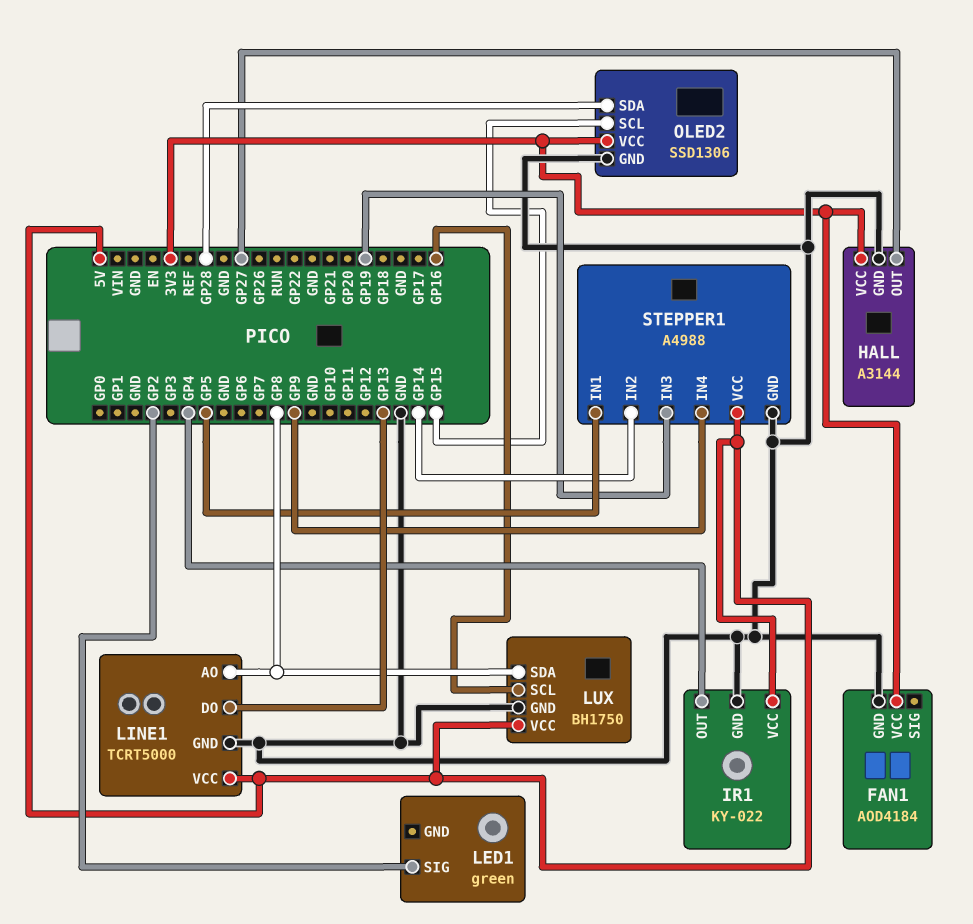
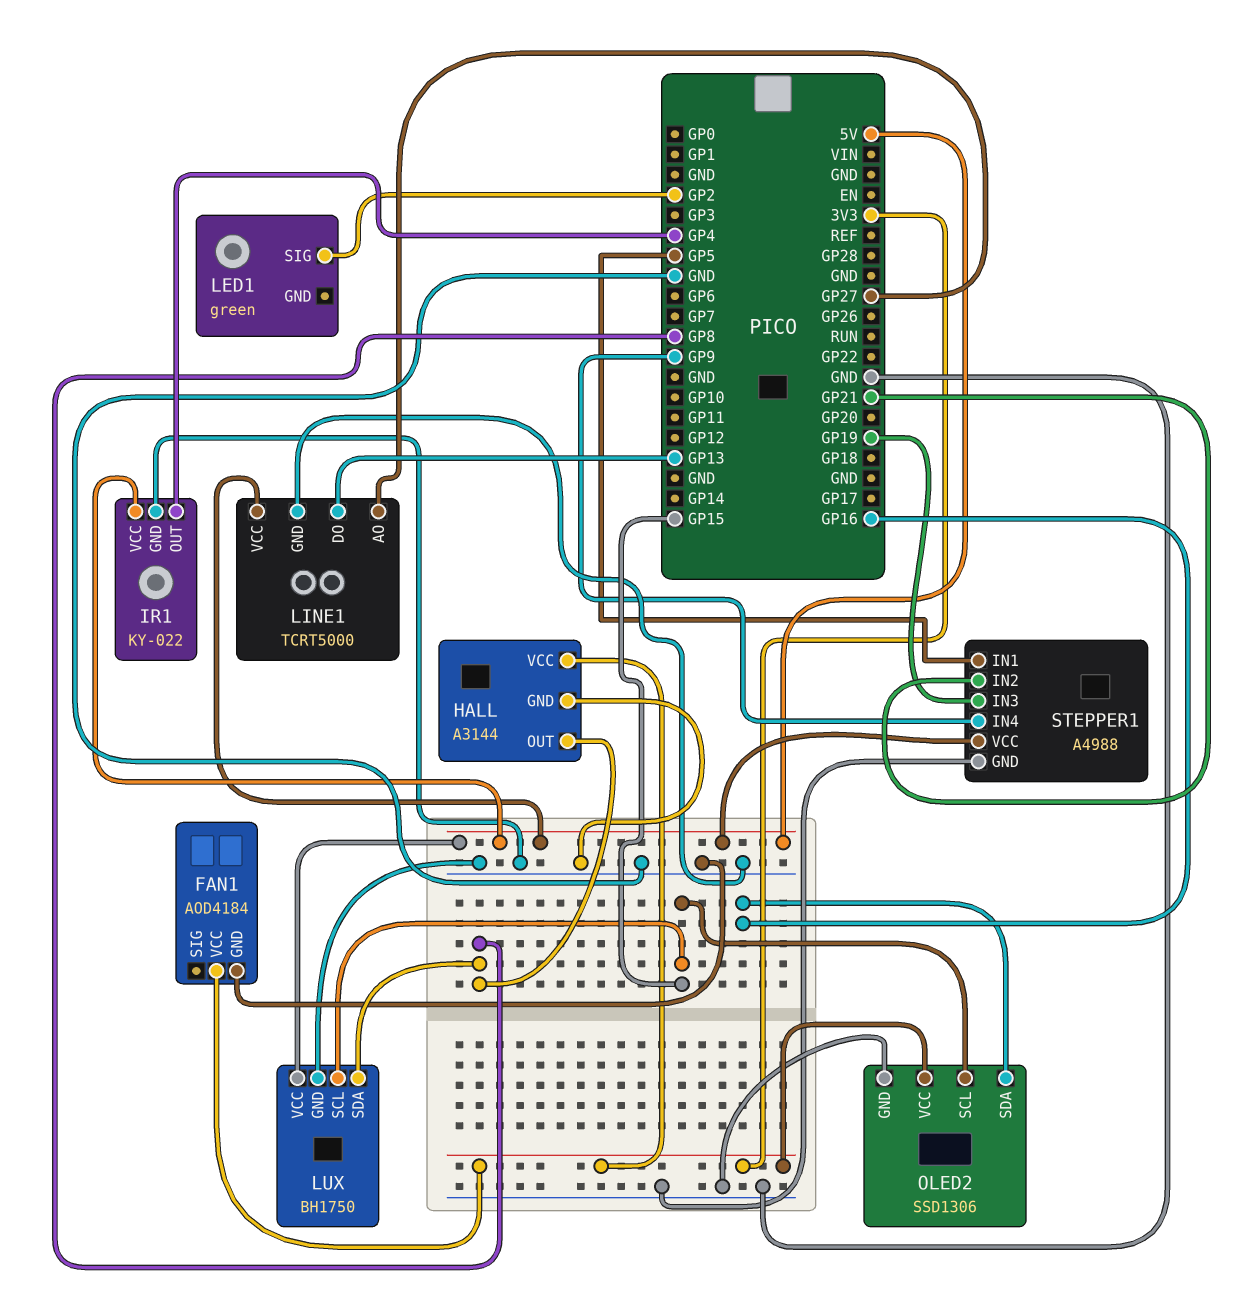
HALL pin OUT: GP27 -> GP8
LINE1 pin AO: GP8 -> GP27
LUX pin SCL: GP16 -> GP15
OLED2 pin SDA: GP28 -> GP16
STEPPER1 pin IN2: GP14 -> GP21

